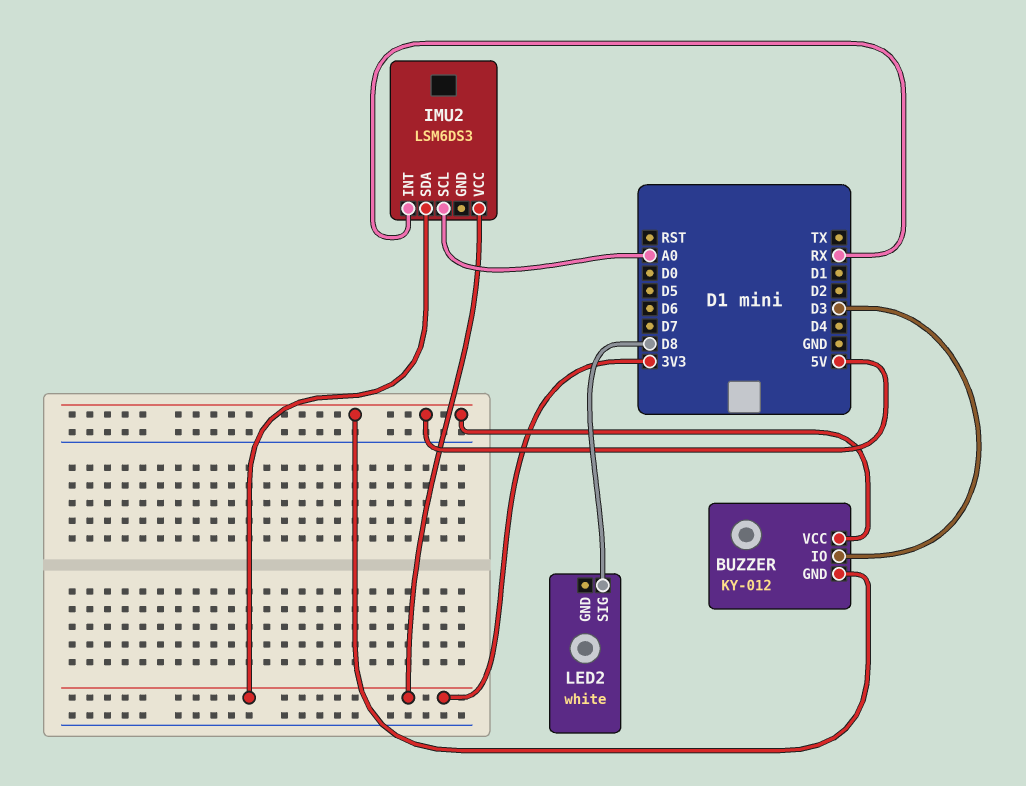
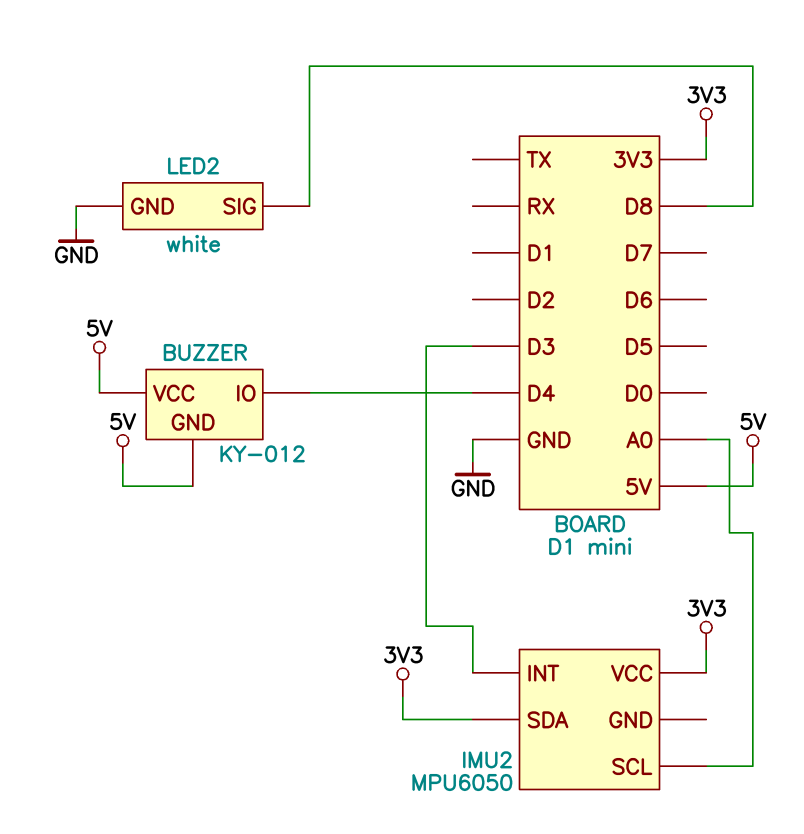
BUZZER pin IO: D3 -> D4
IMU2: LSM6DS3 -> MPU6050
IMU2 pin INT: RX -> D3
LED2 pin GND: none -> GND

